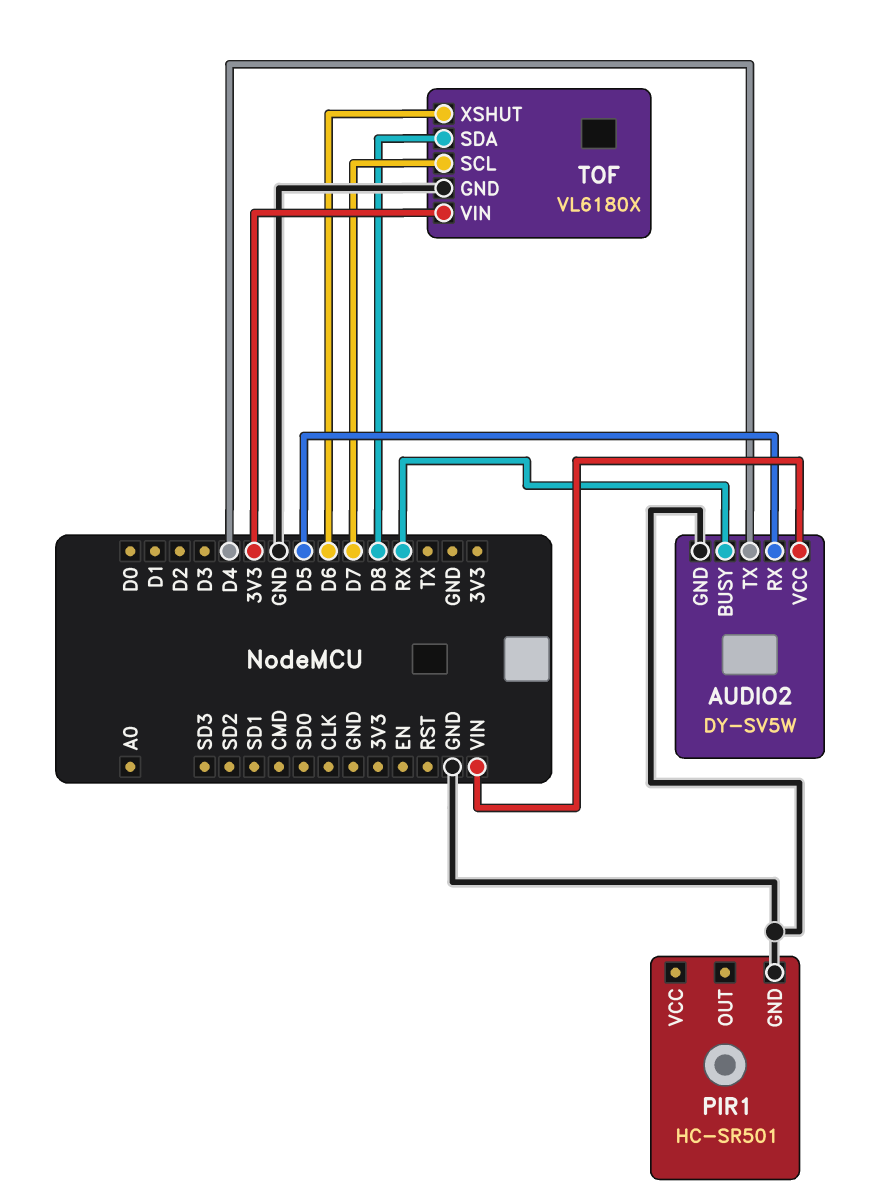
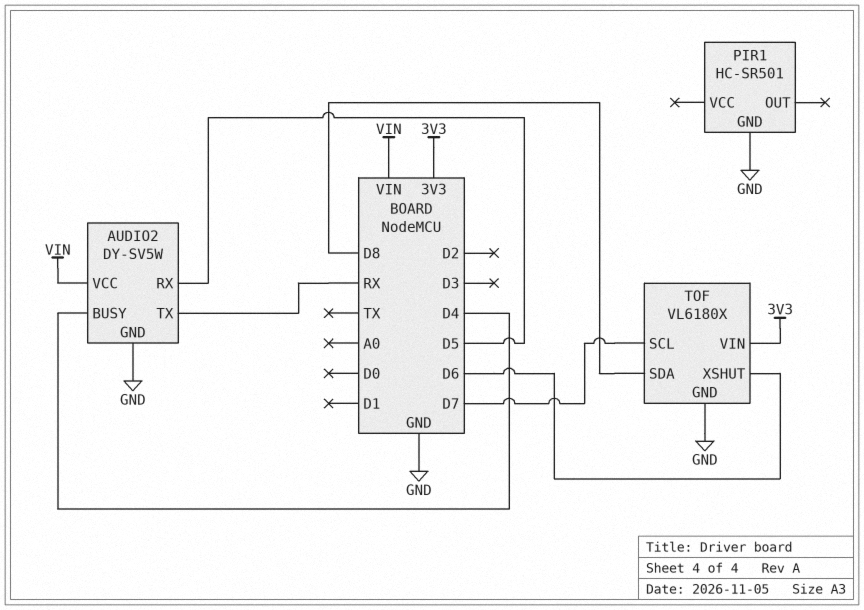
AUDIO2 pin BUSY: RX -> D4
AUDIO2 pin TX: D4 -> RX

